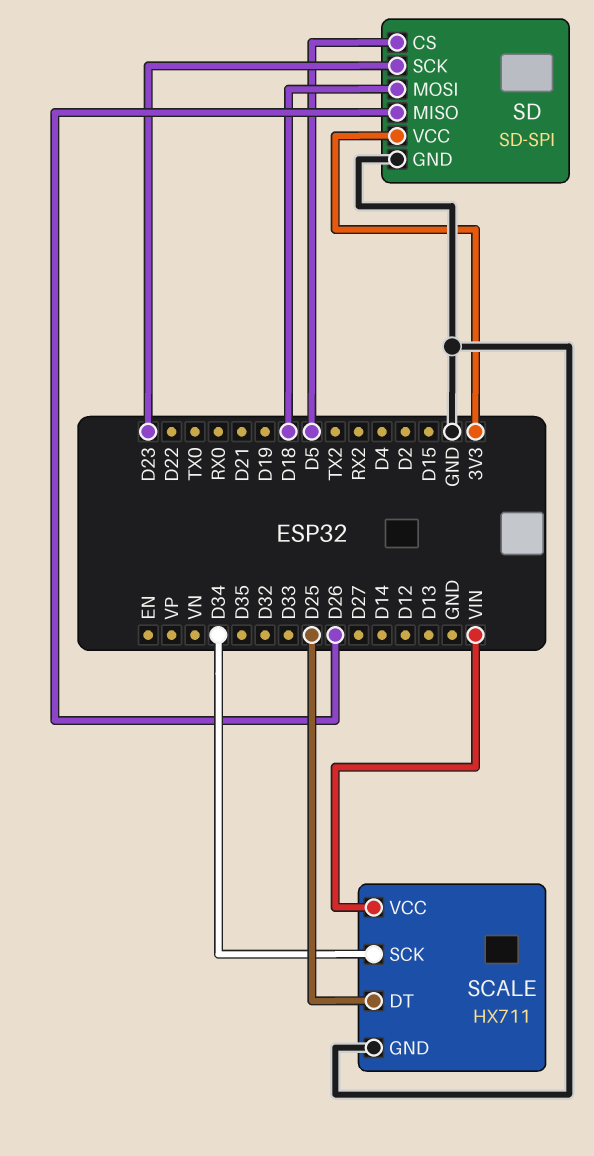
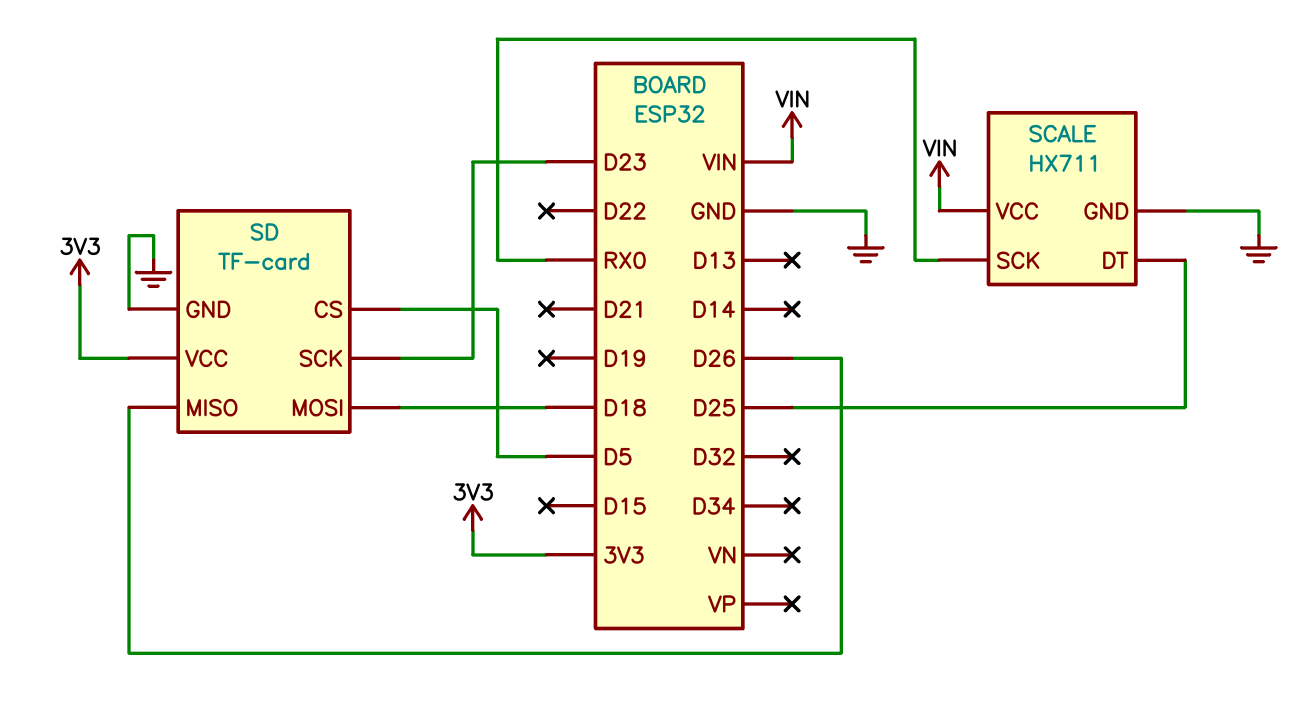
SCALE pin SCK: D34 -> RX0
SD: SD-SPI -> TF-card

